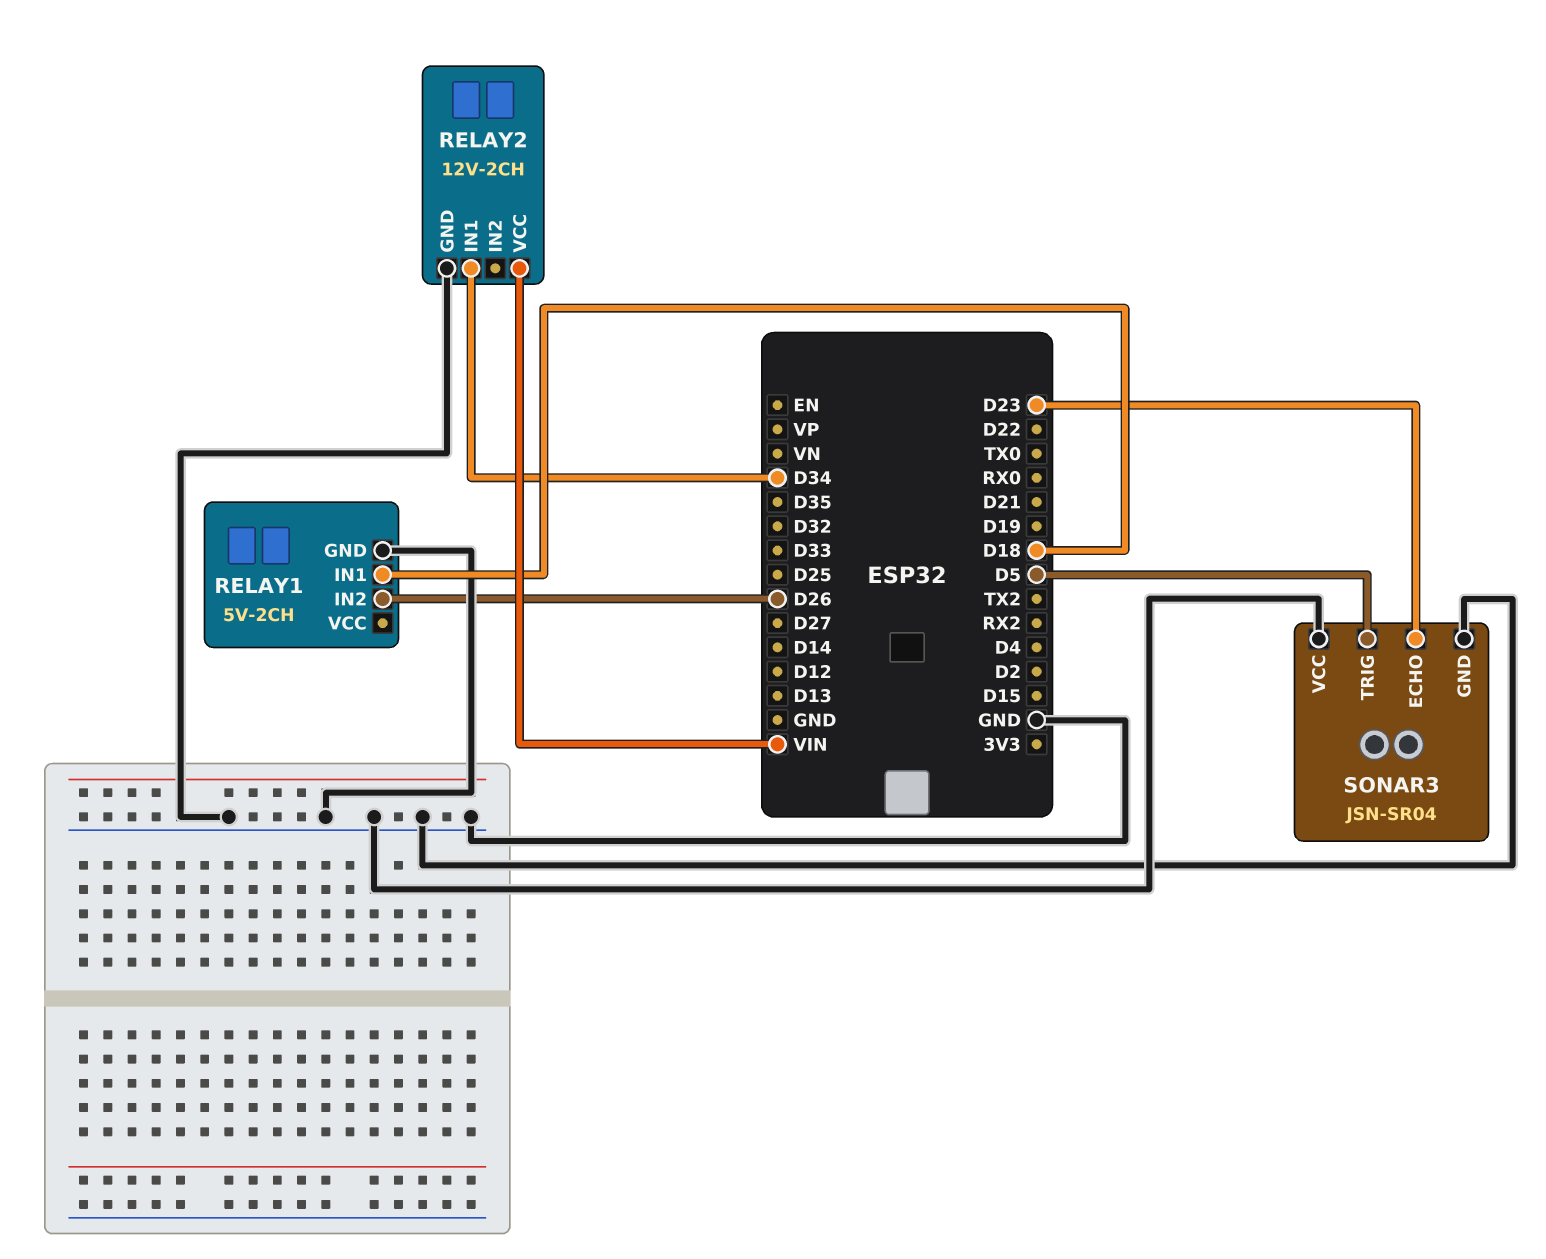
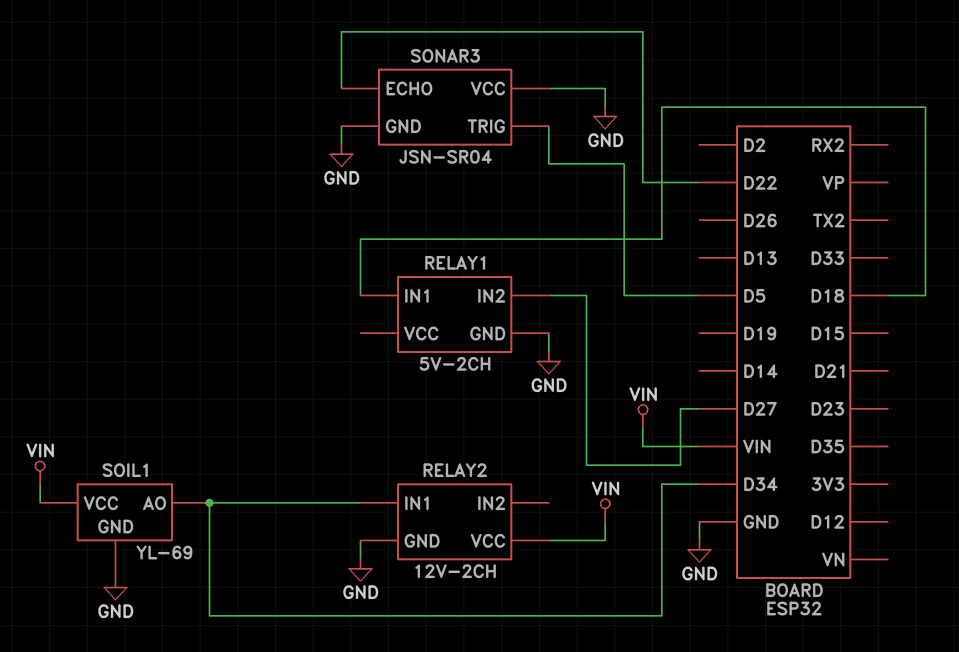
RELAY1 pin IN2: D26 -> D27
SOIL1: none -> YL-69
SOIL1 pin AO: none -> D34
SOIL1 pin GND: none -> GND
SOIL1 pin VCC: none -> VIN
SONAR3 pin ECHO: D23 -> D22

